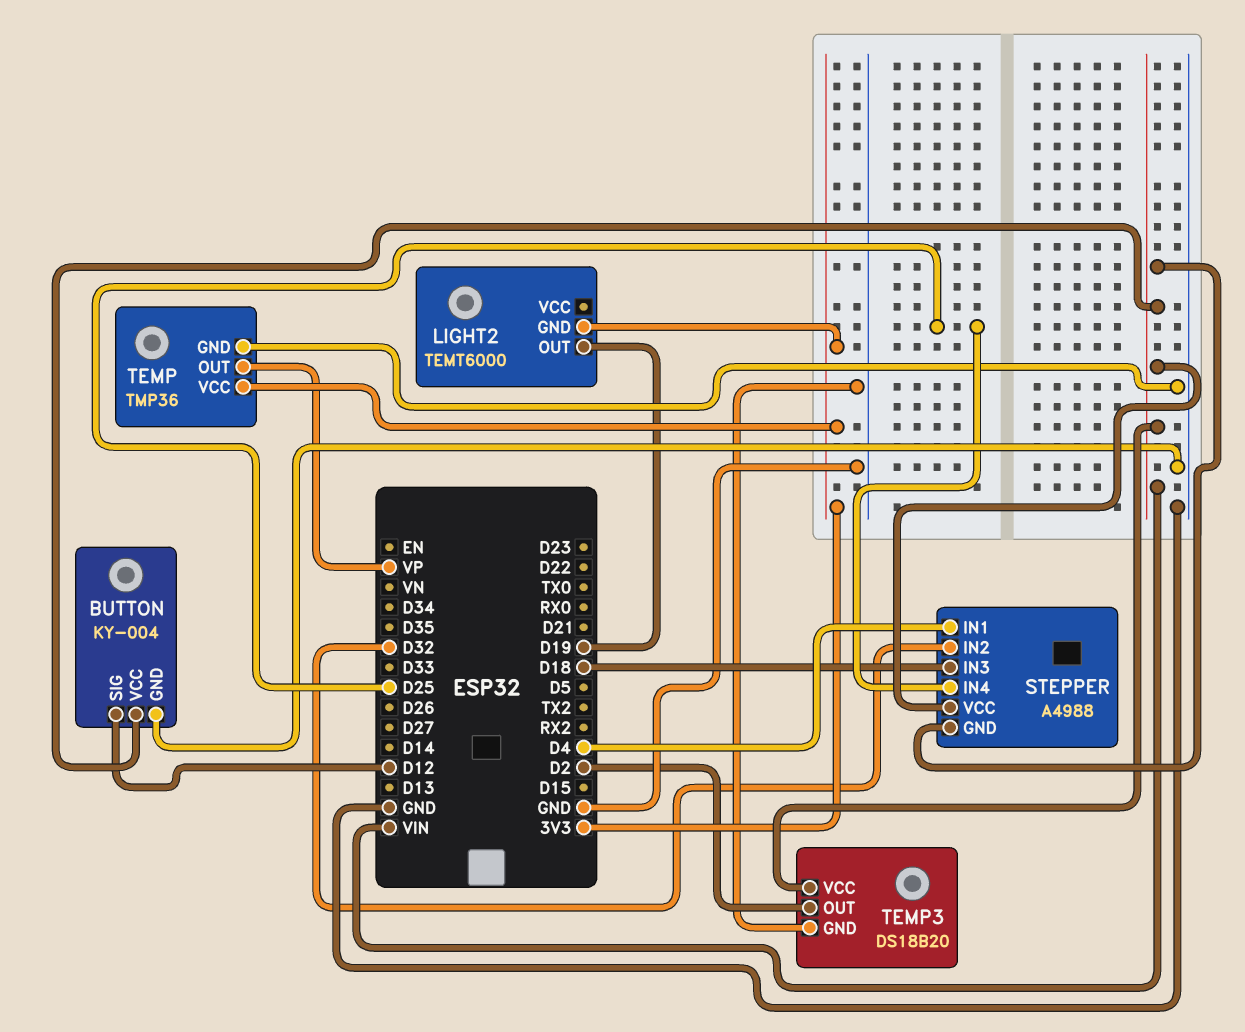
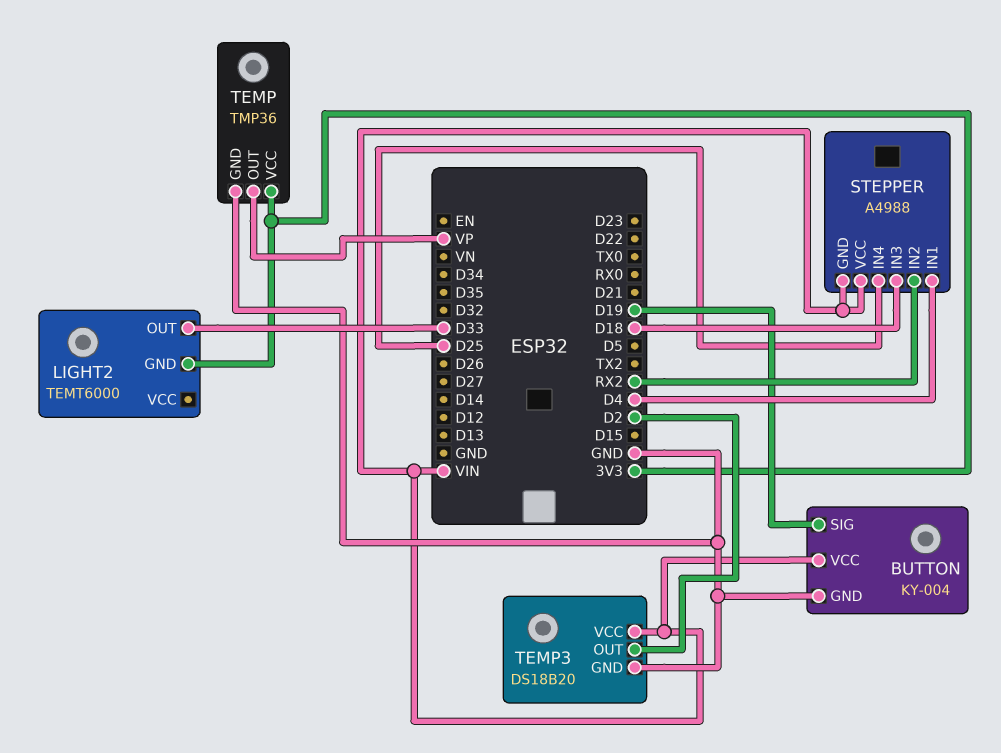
BUTTON pin SIG: D12 -> D19
LIGHT2 pin OUT: D19 -> D33
STEPPER pin IN2: D32 -> RX2

